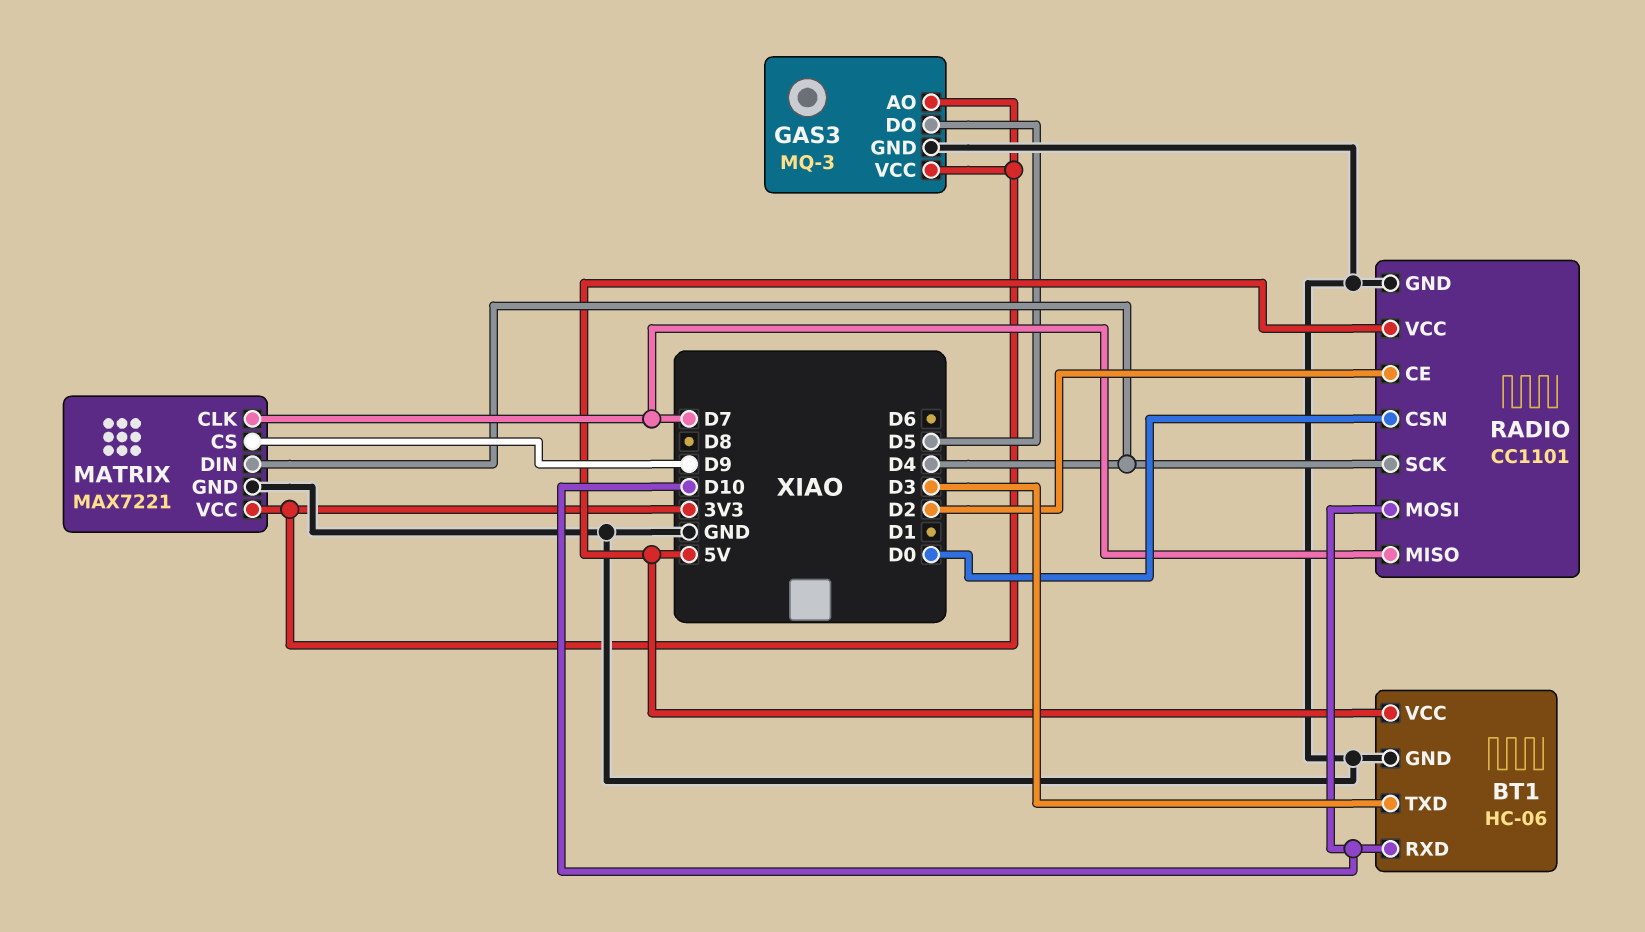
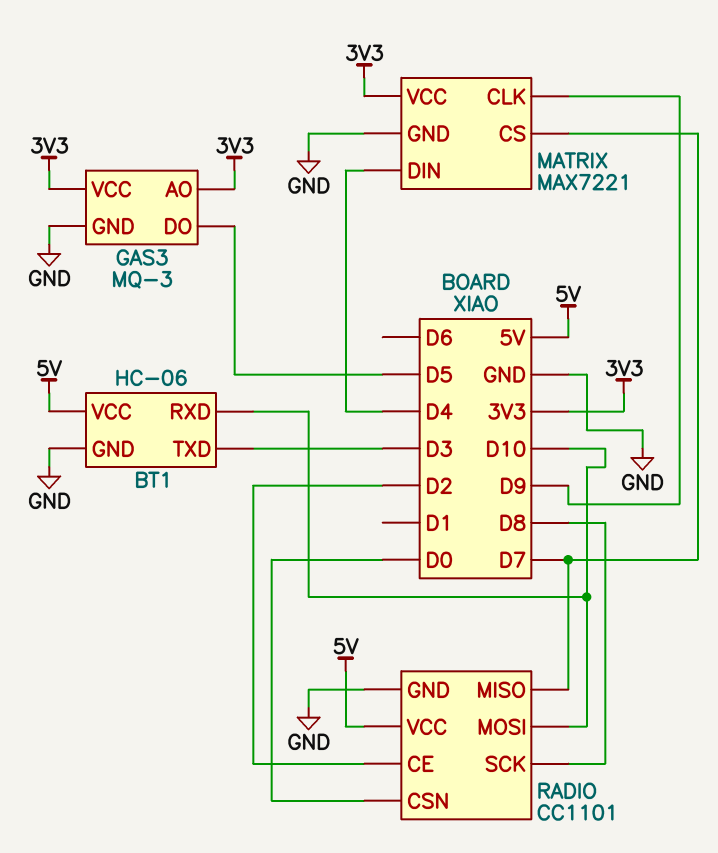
MATRIX pin CLK: D7 -> D9
MATRIX pin CS: D9 -> D7
RADIO pin SCK: D4 -> D8

